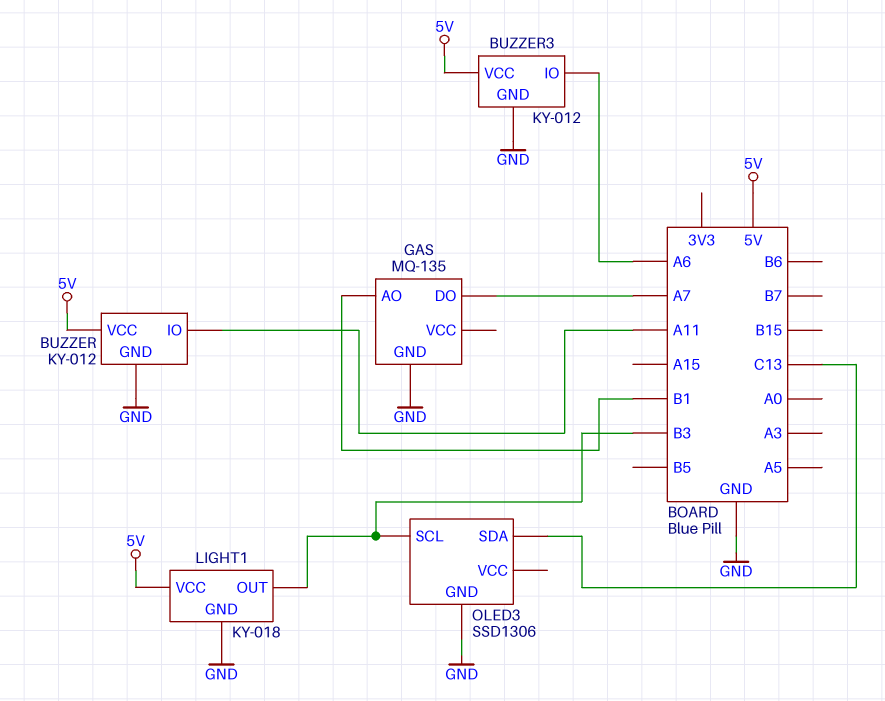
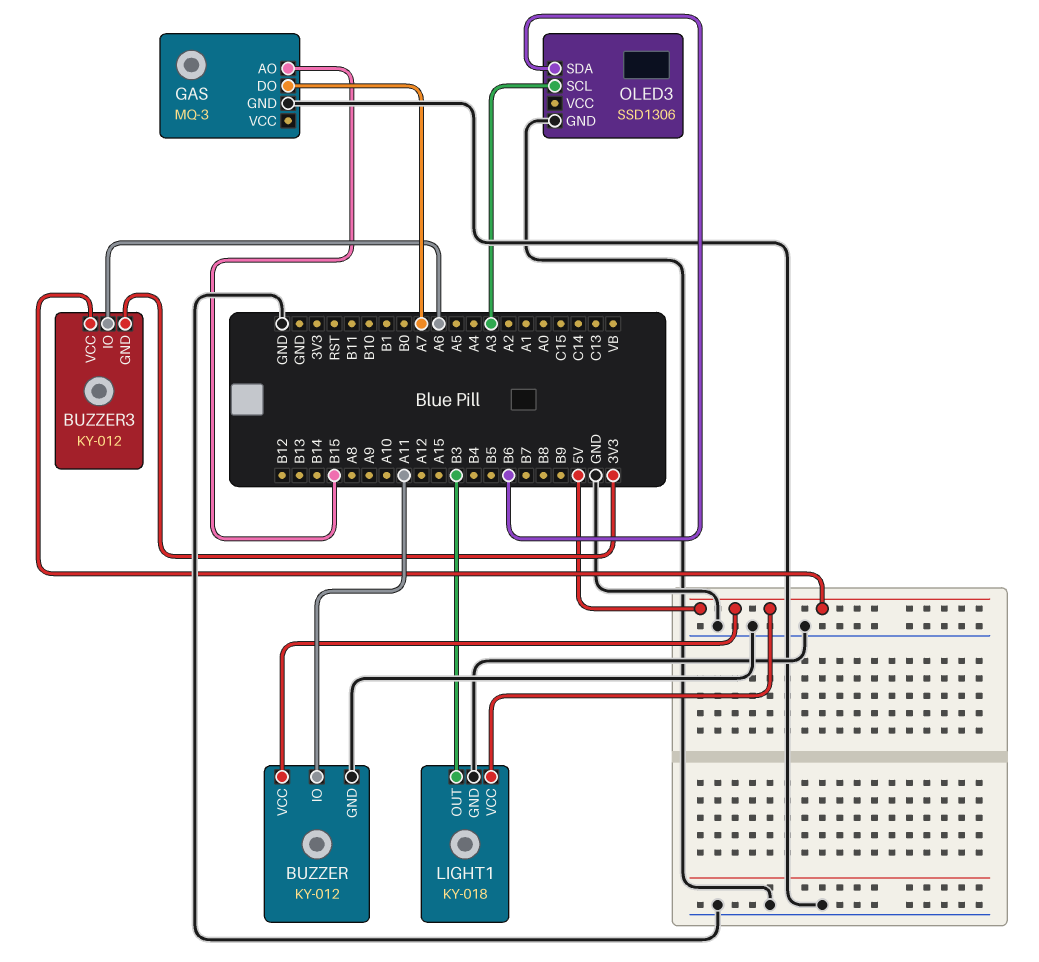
BUZZER3 pin GND: GND -> 3V3
GAS: MQ-135 -> MQ-3
GAS pin AO: B1 -> B15
OLED3 pin SCL: B3 -> A3
OLED3 pin SDA: C13 -> B6

